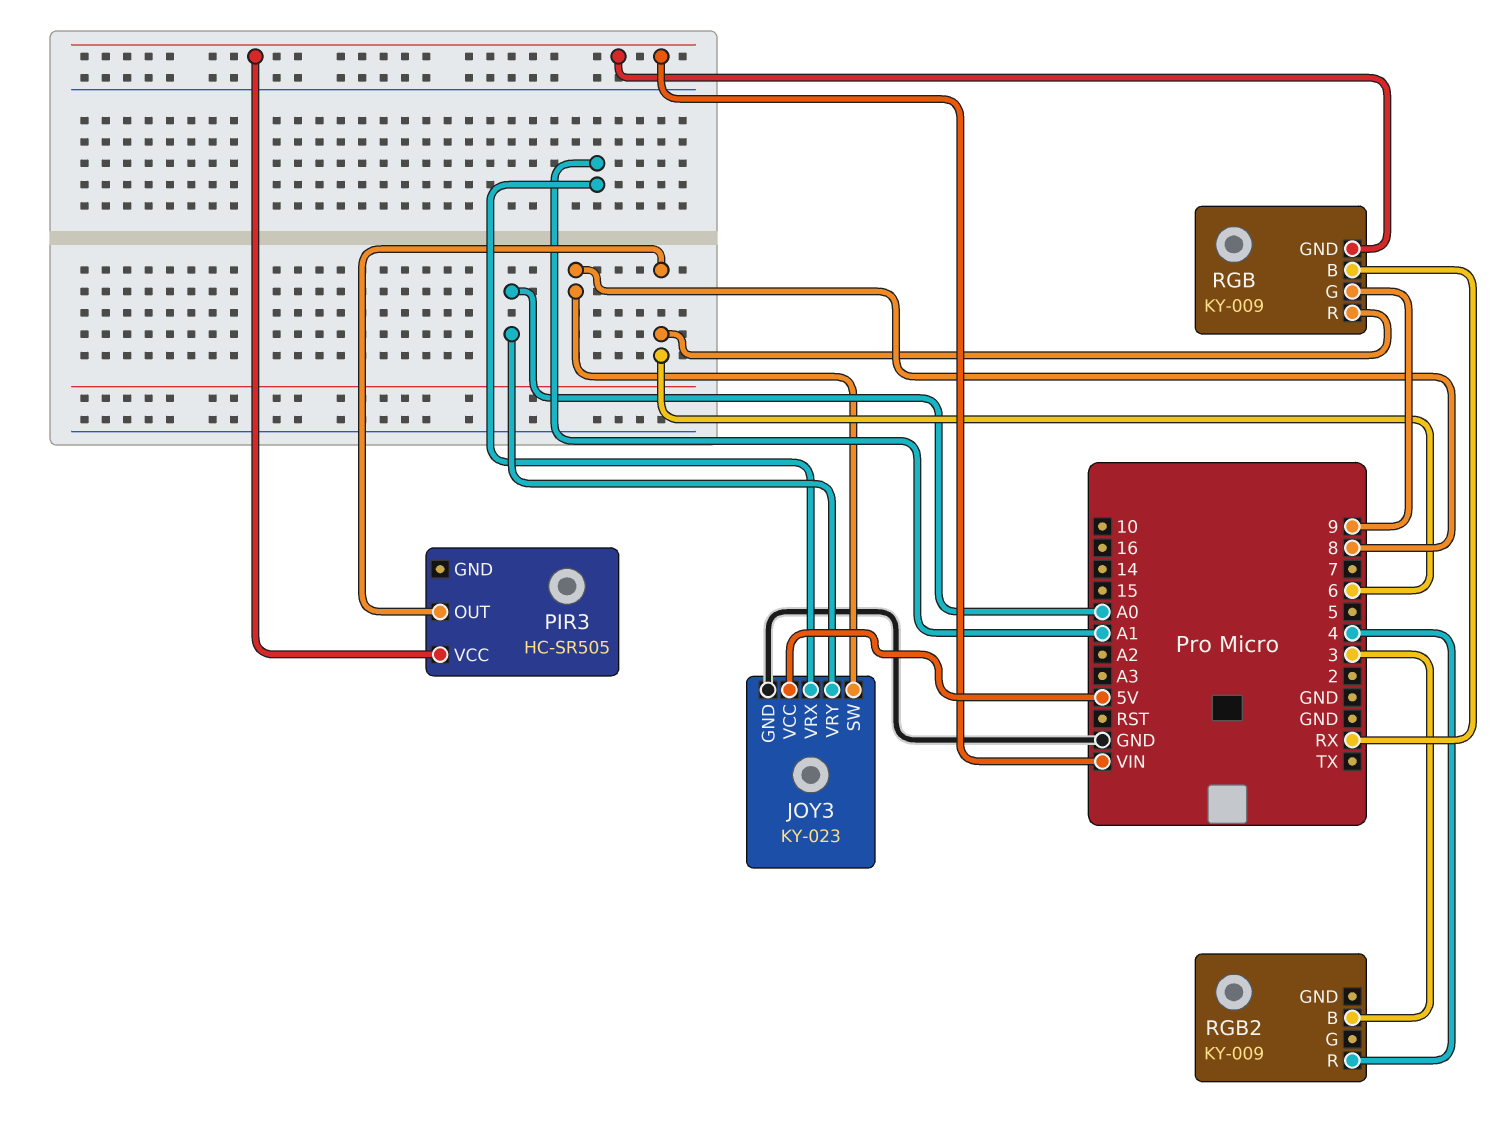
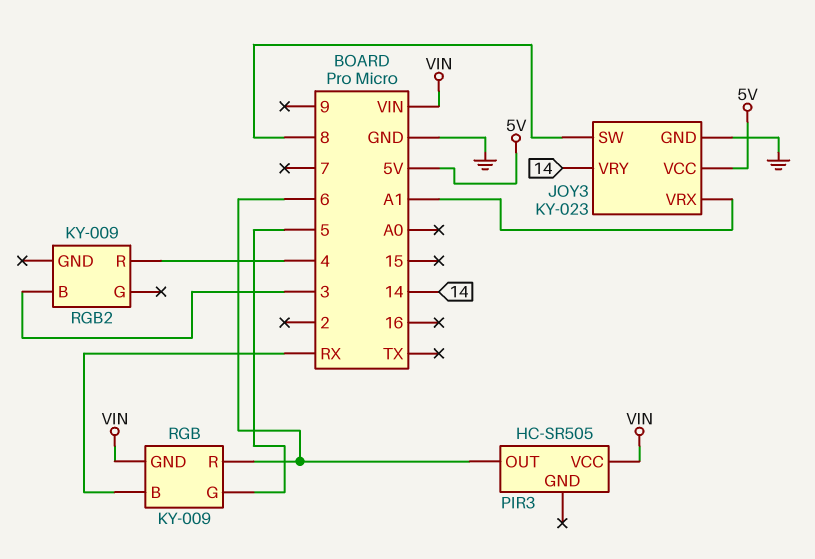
JOY3 pin VRY: A0 -> 14
RGB pin G: 9 -> 5

